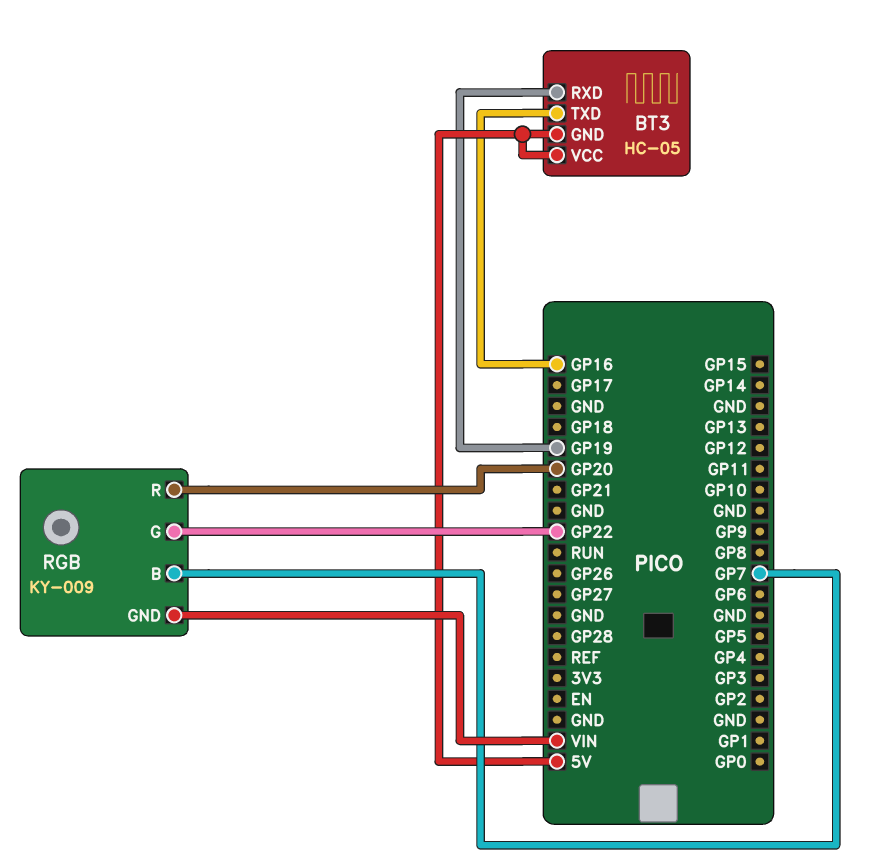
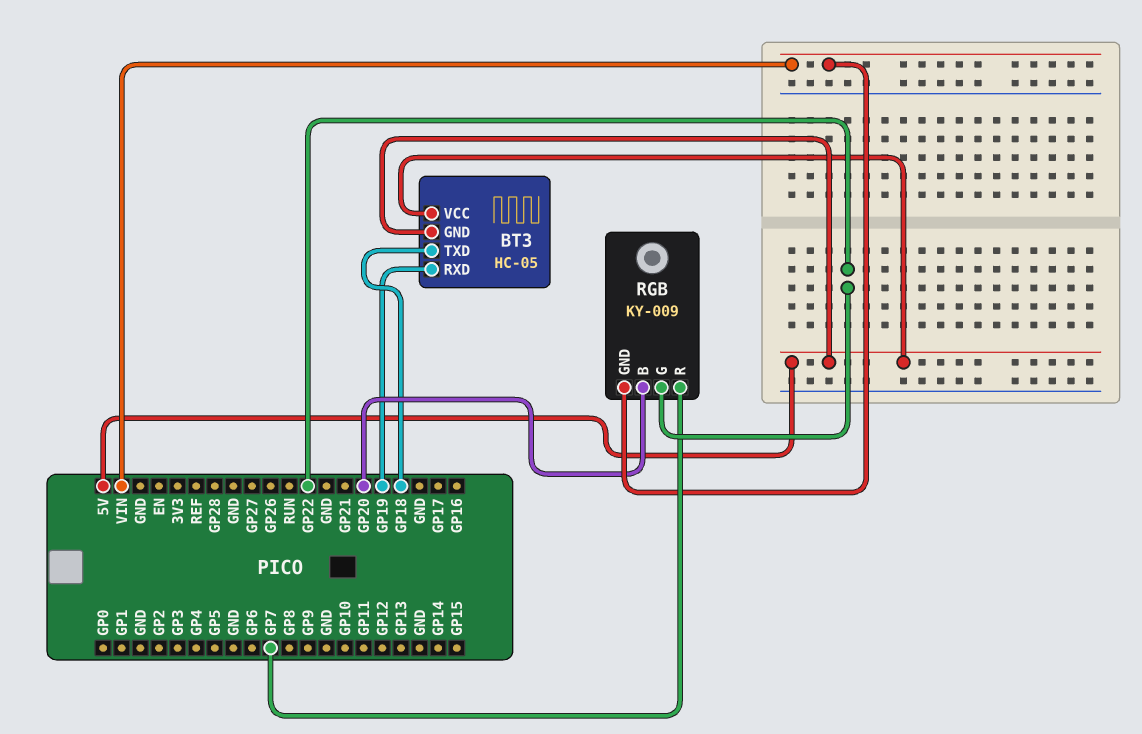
BT3 pin TXD: GP16 -> GP18
RGB pin B: GP7 -> GP20
RGB pin R: GP20 -> GP7

